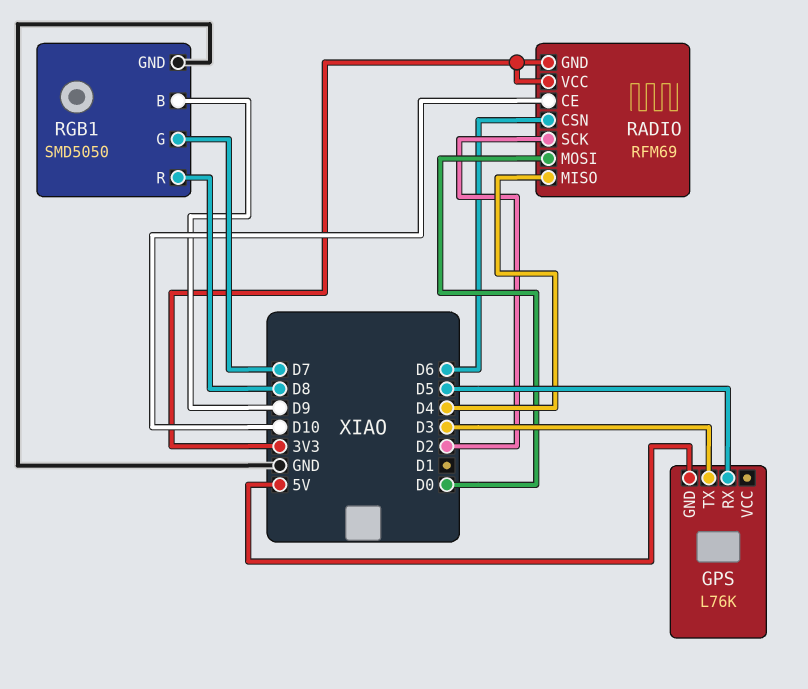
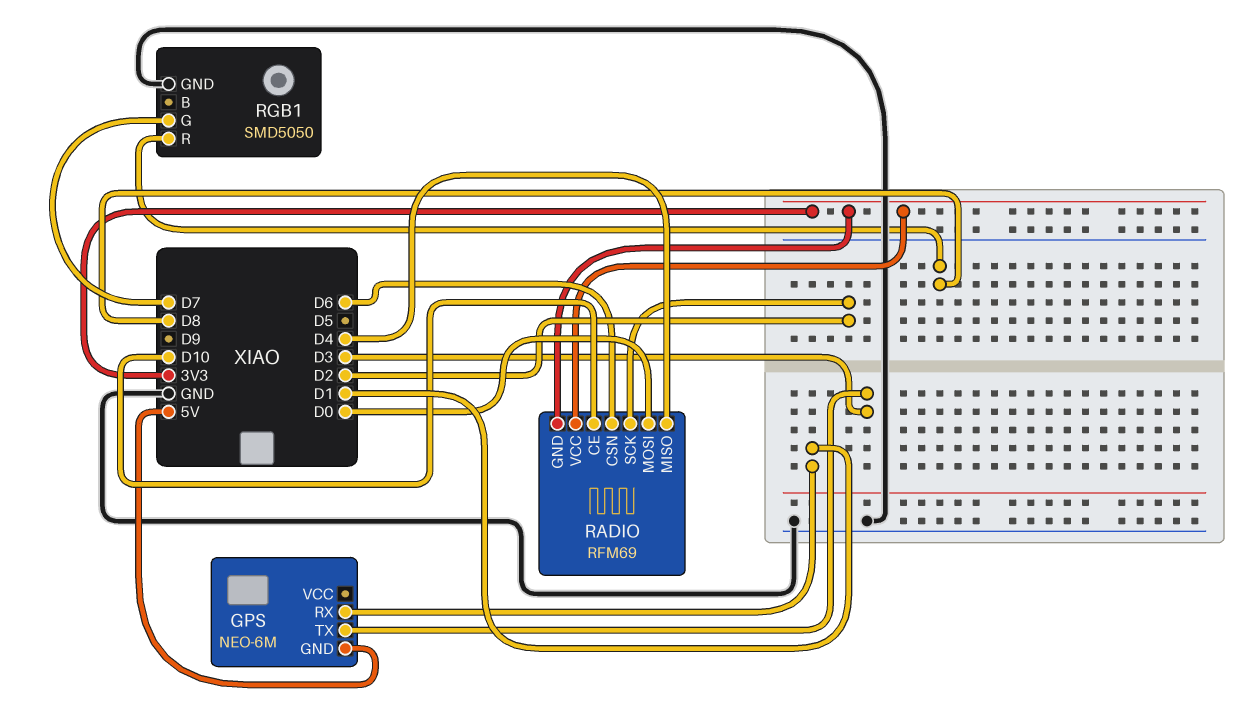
GPS: L76K -> NEO-6M
GPS pin RX: D5 -> D1
RGB1 pin B: D9 -> none

